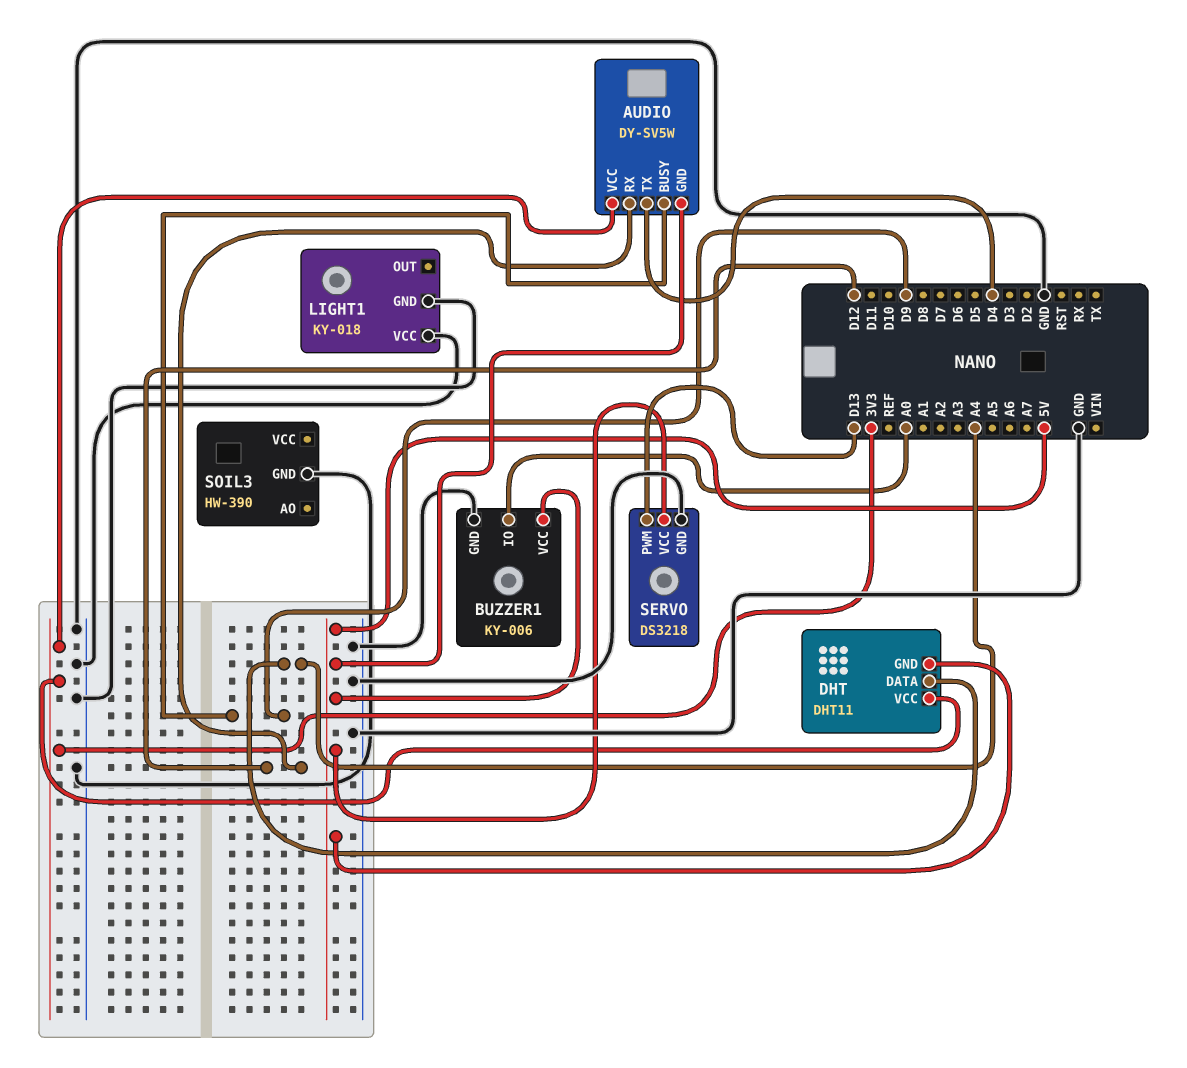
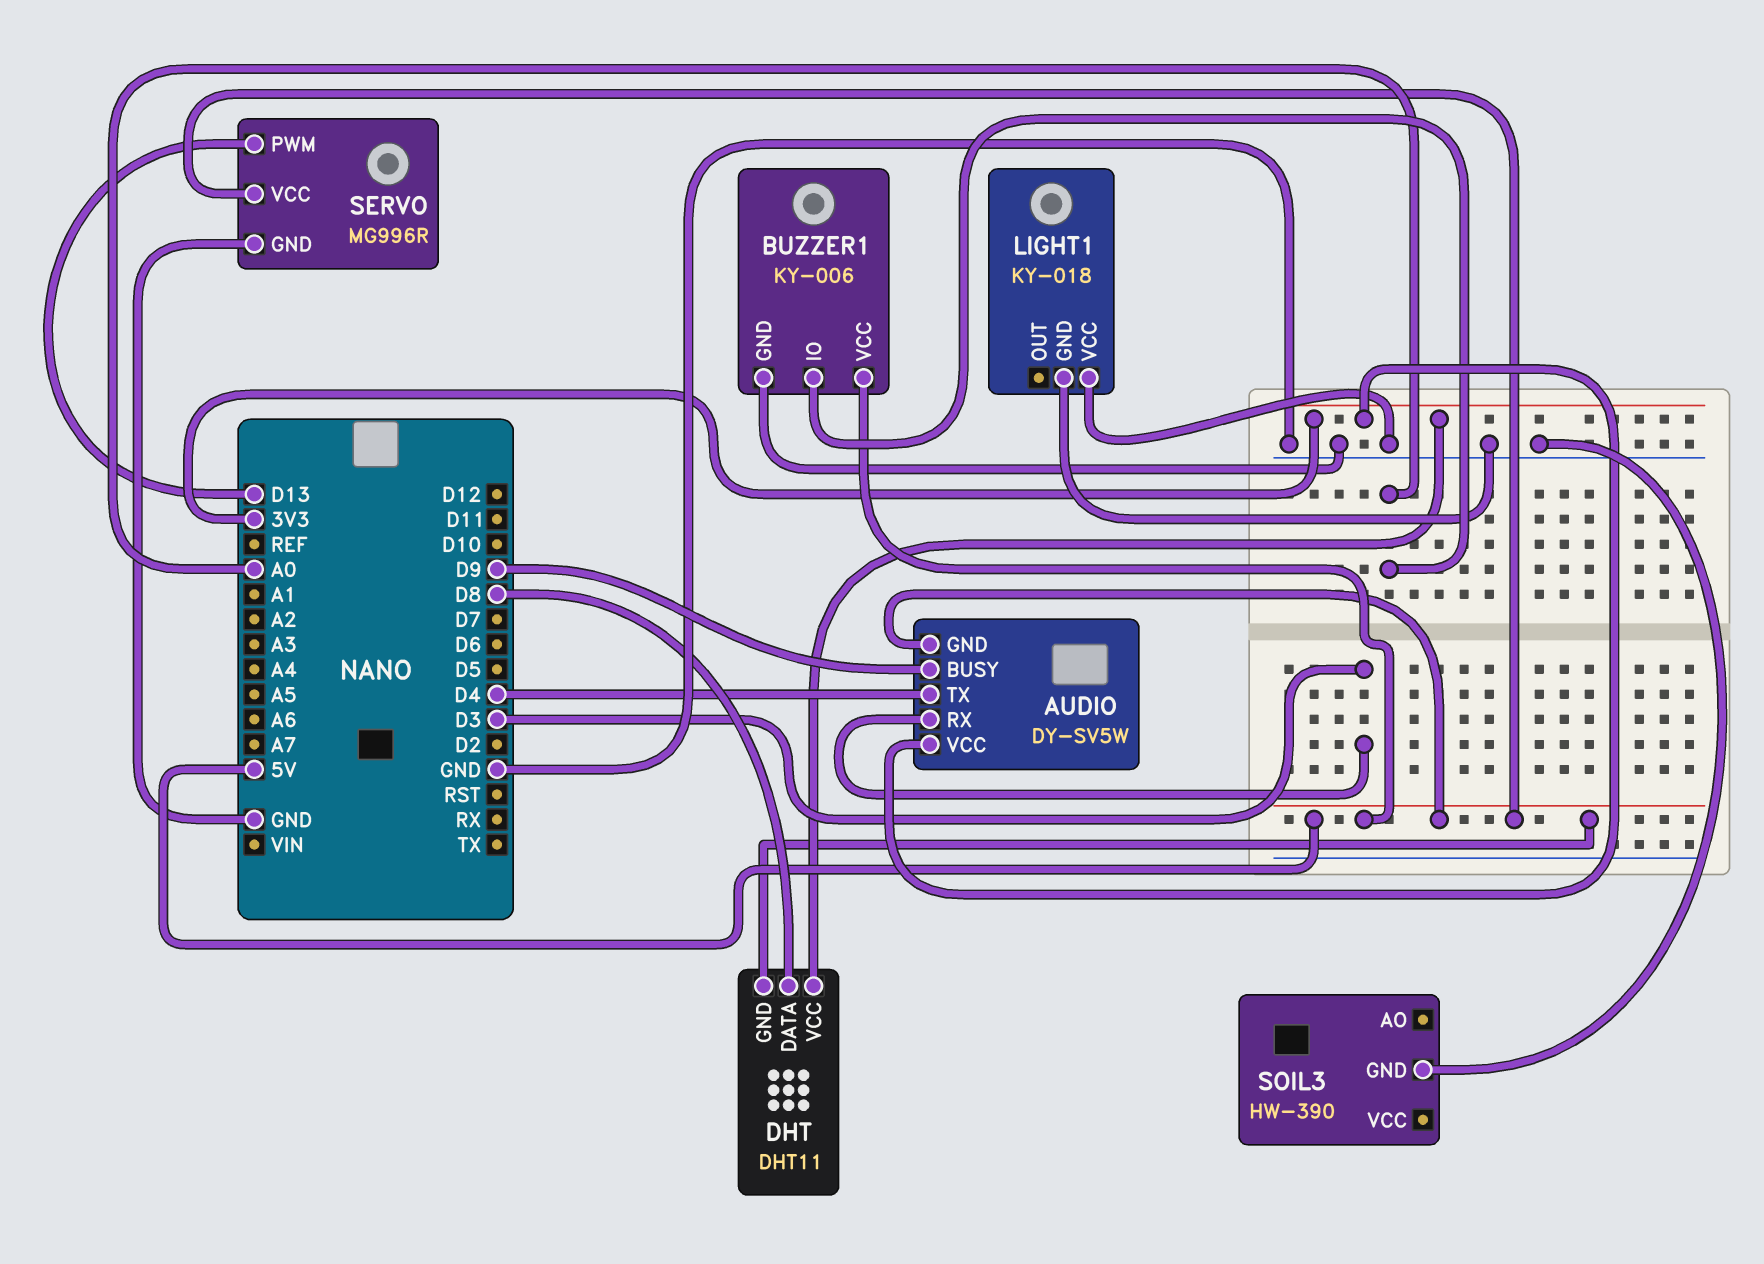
AUDIO pin RX: D12 -> D3
DHT pin DATA: A4 -> D8
SERVO: DS3218 -> MG996R

